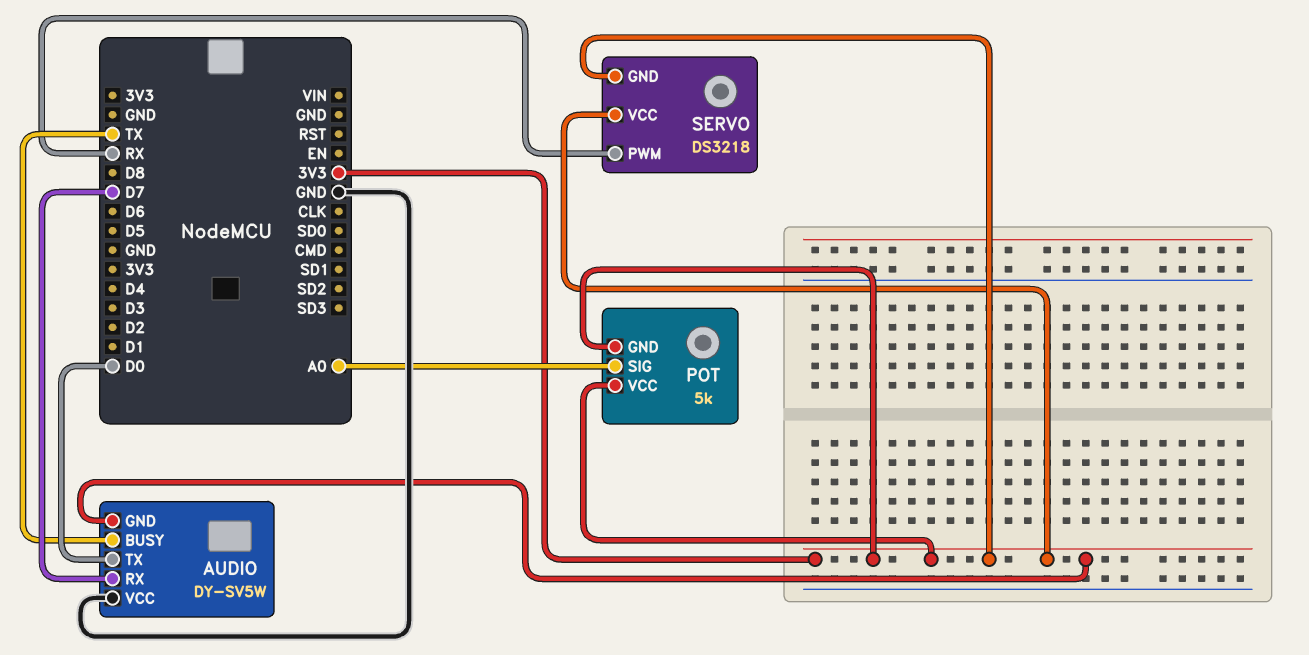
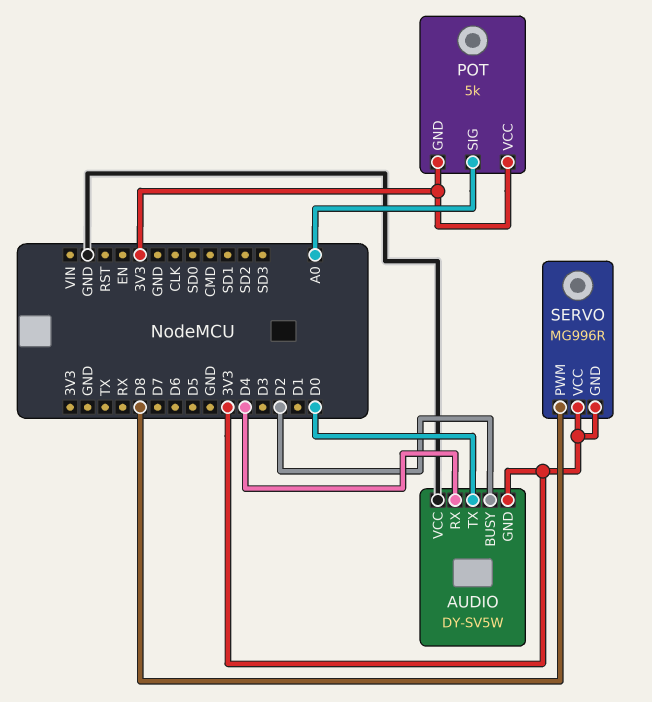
AUDIO pin BUSY: TX -> D2
AUDIO pin RX: D7 -> D4
SERVO: DS3218 -> MG996R
SERVO pin PWM: RX -> D8

